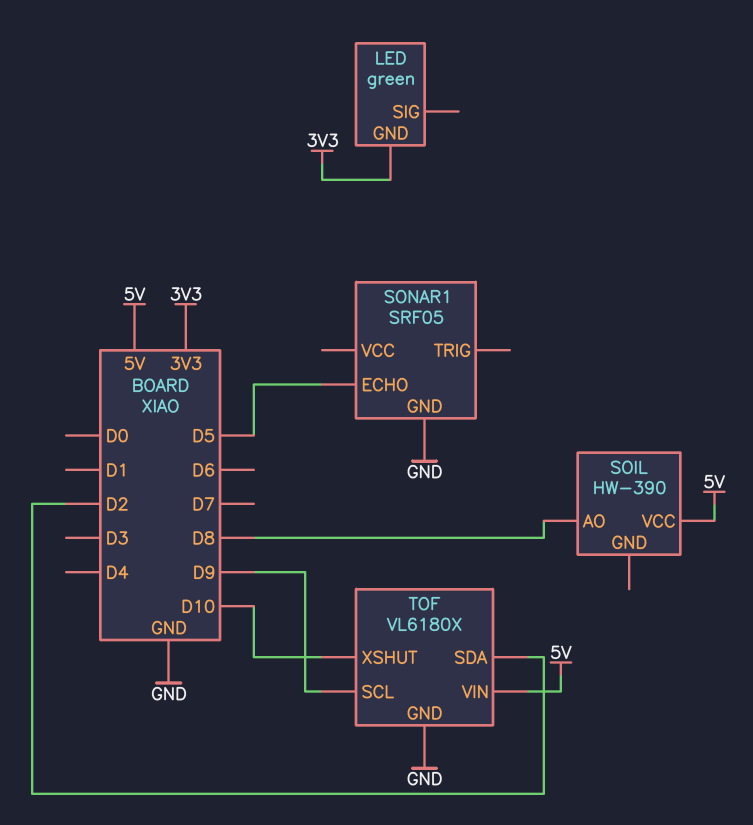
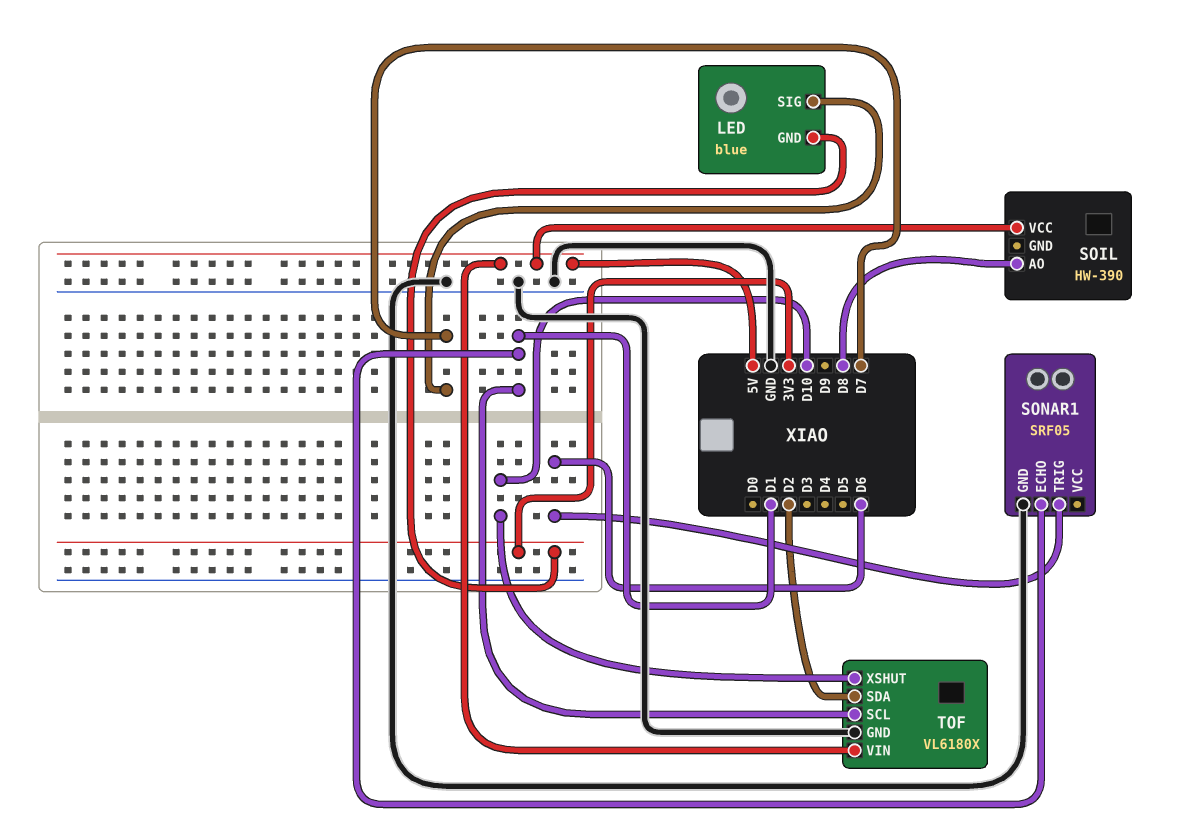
LED: green -> blue
LED pin SIG: none -> D7
SONAR1 pin ECHO: D5 -> D1
SONAR1 pin TRIG: none -> D6
TOF pin SCL: D9 -> D1

